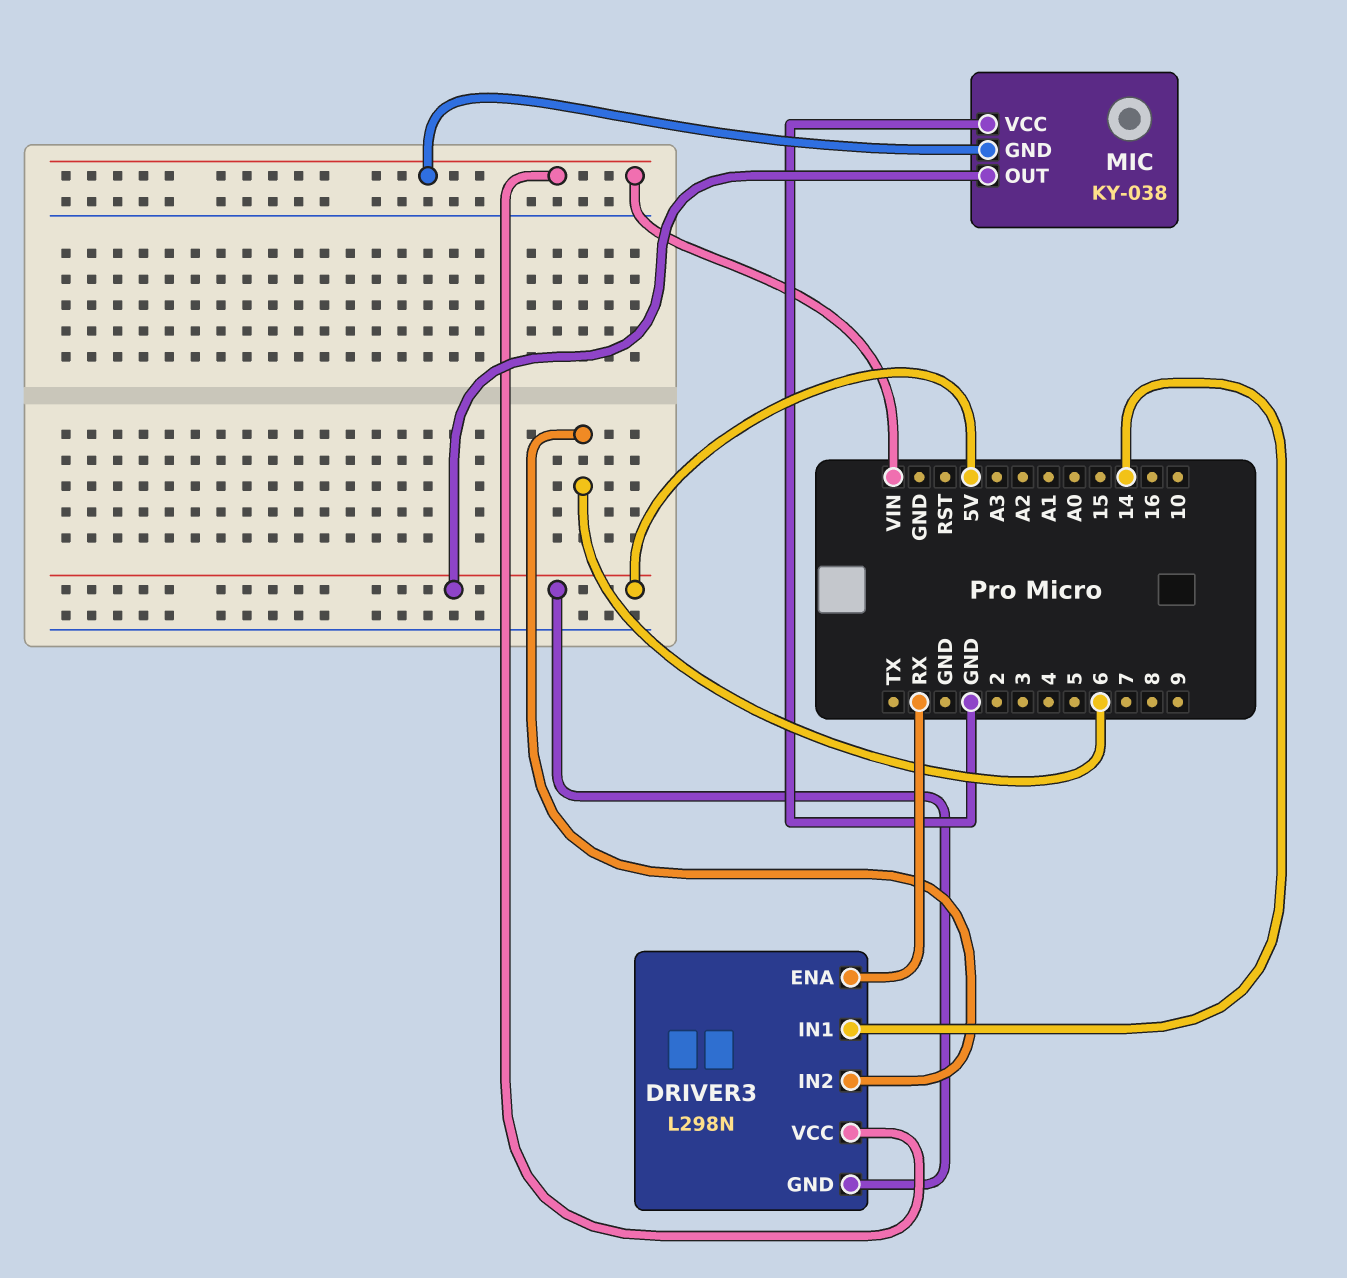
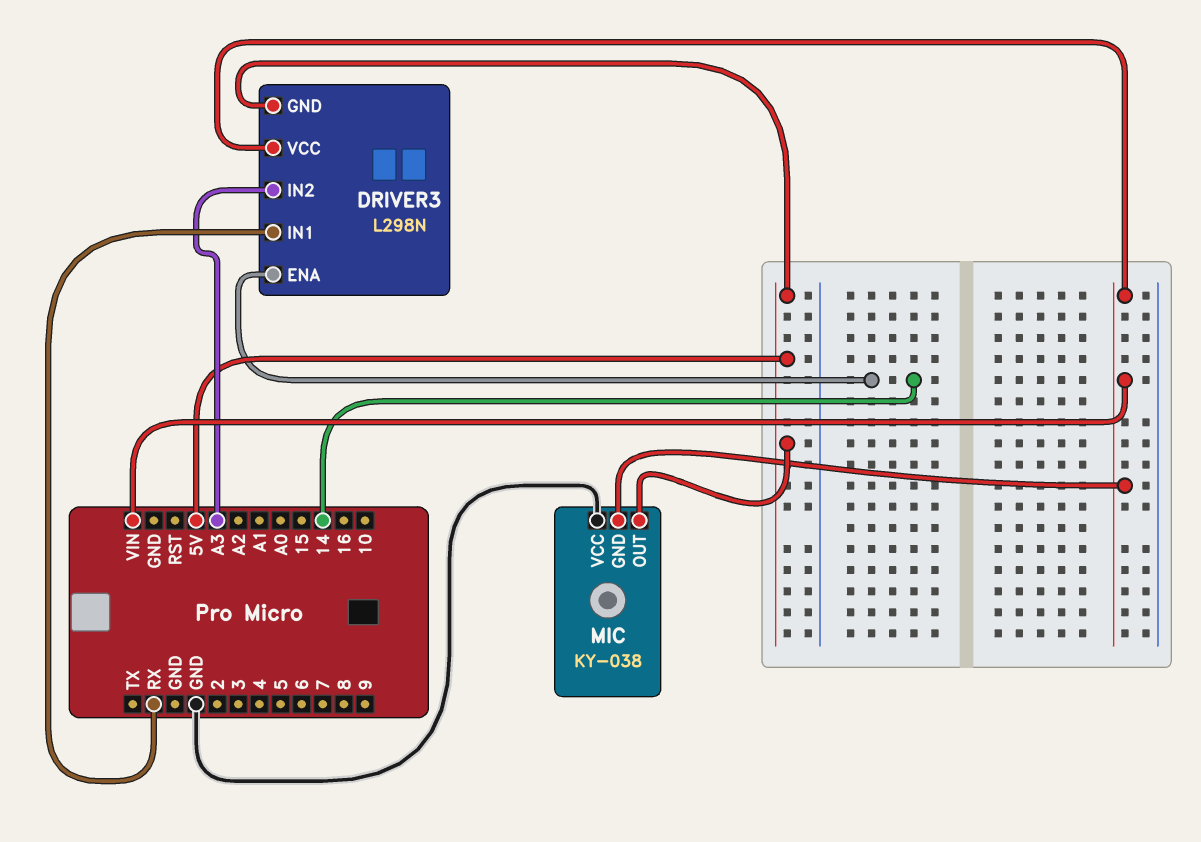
DRIVER3 pin ENA: RX -> 14
DRIVER3 pin IN1: 14 -> RX
DRIVER3 pin IN2: 6 -> A3

